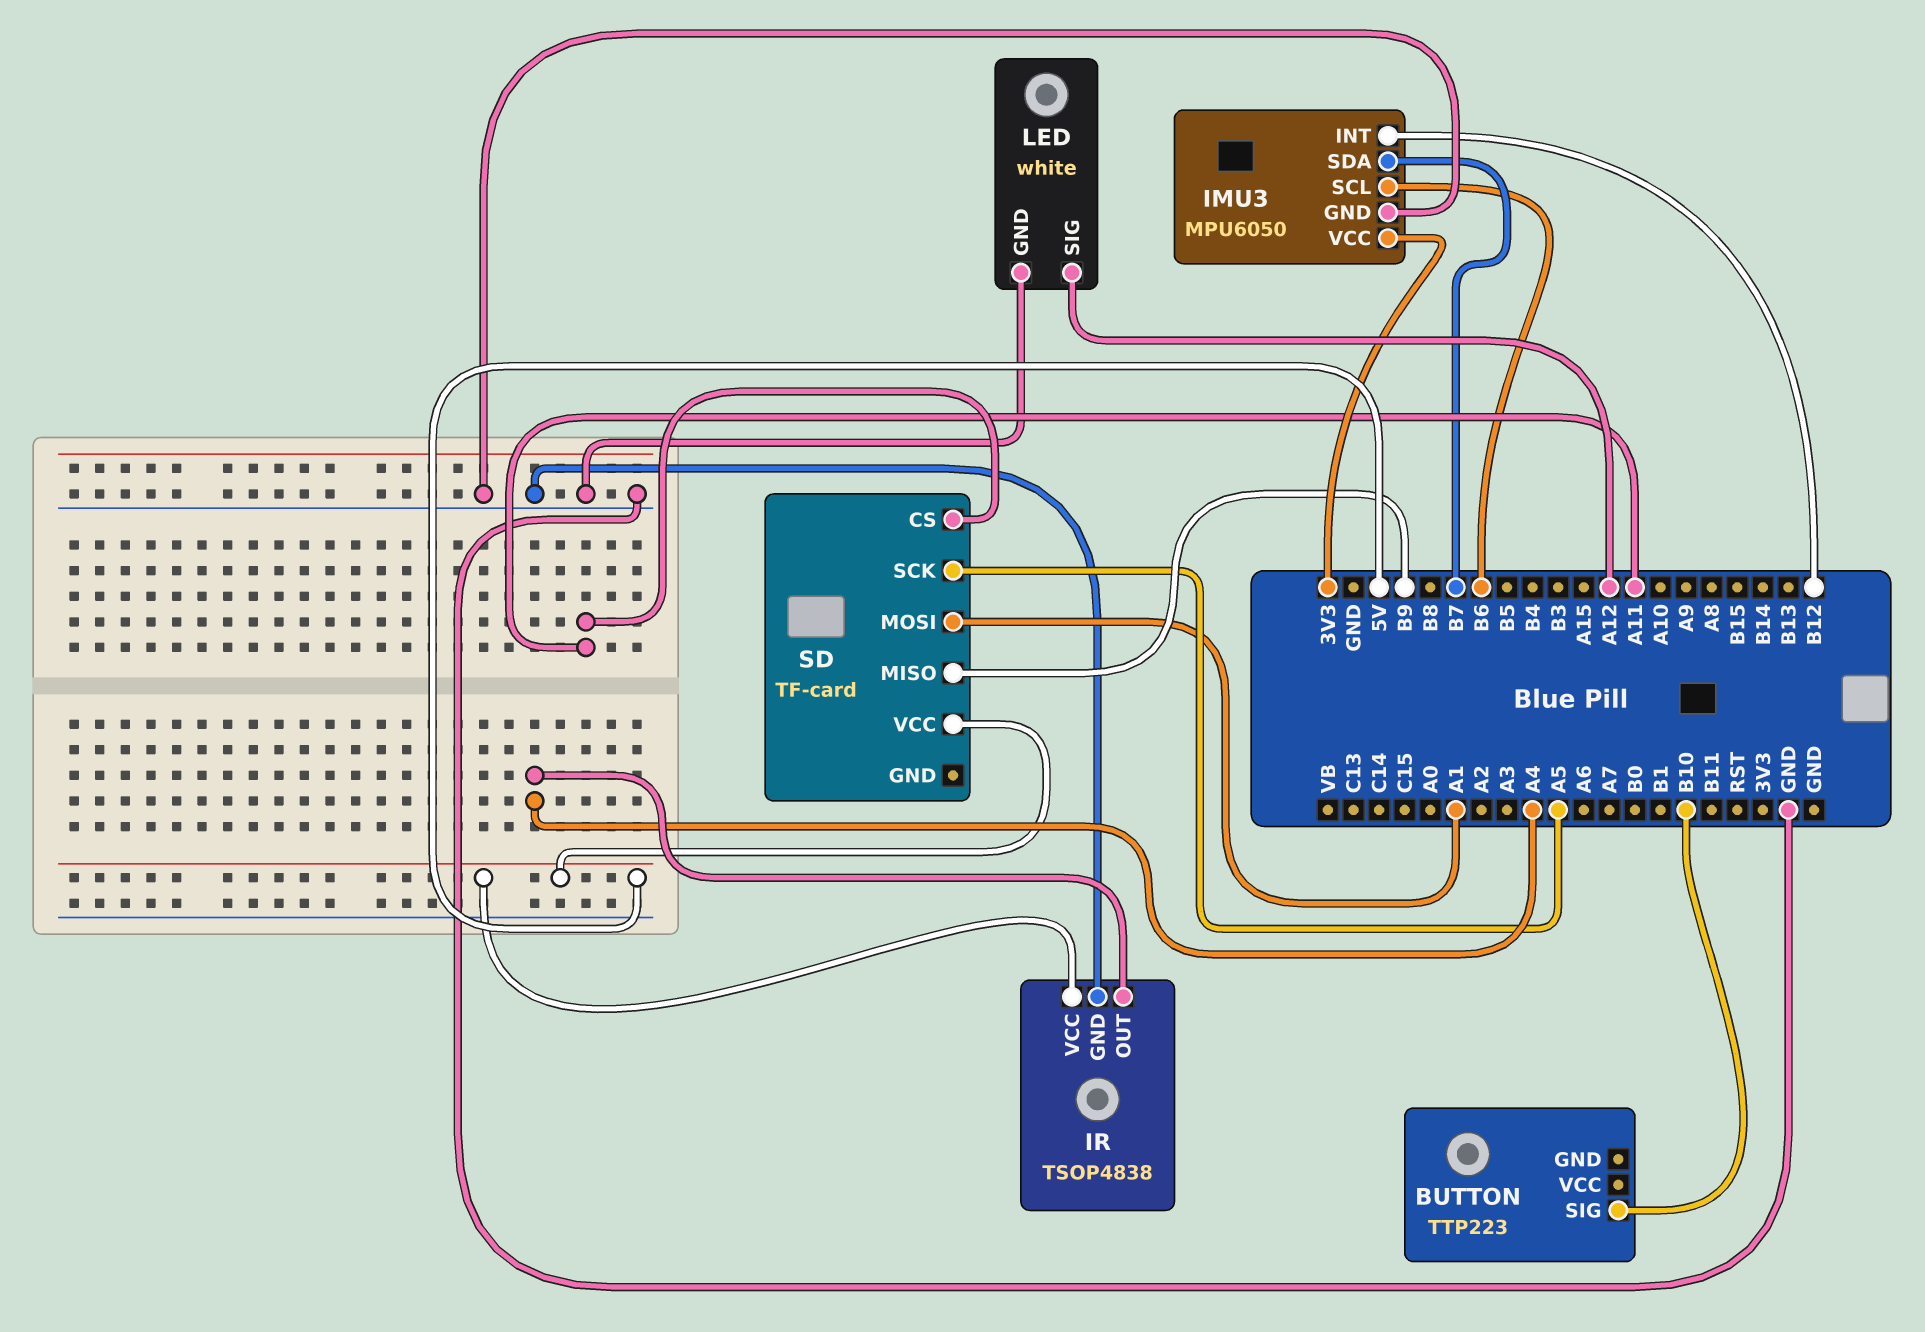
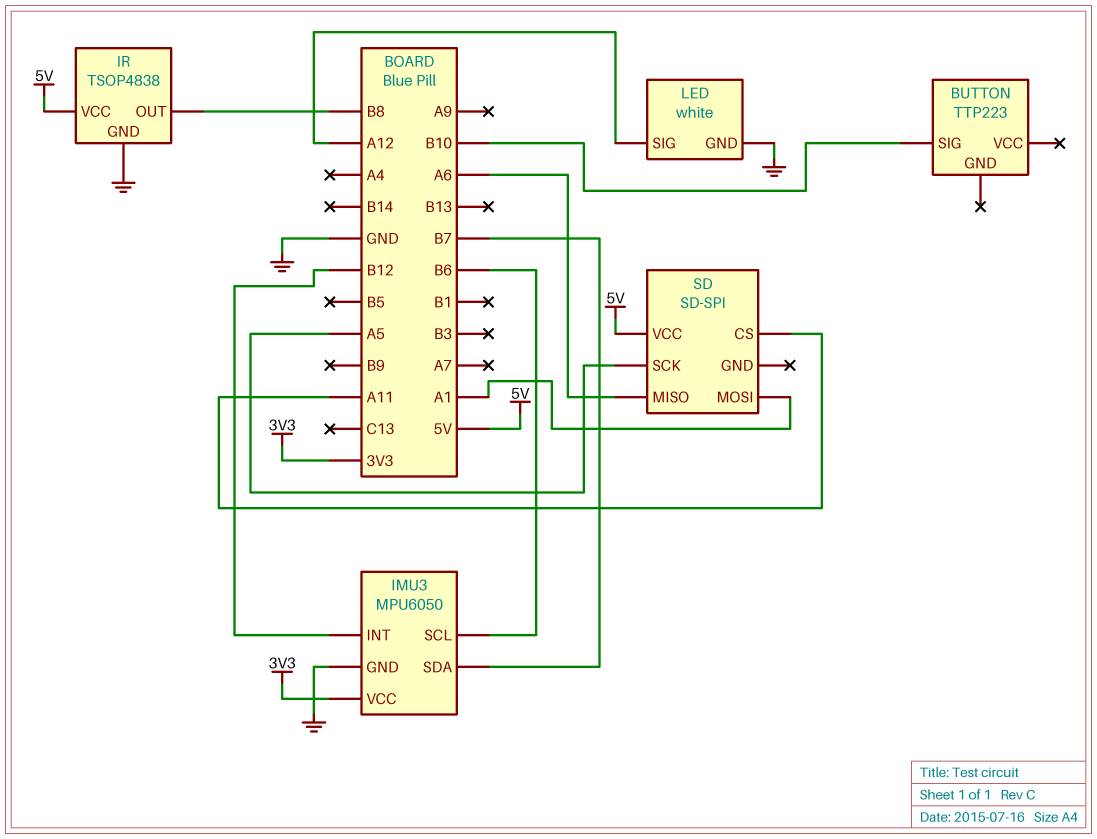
IR pin OUT: A4 -> B8
SD: TF-card -> SD-SPI
SD pin MISO: B9 -> A6

